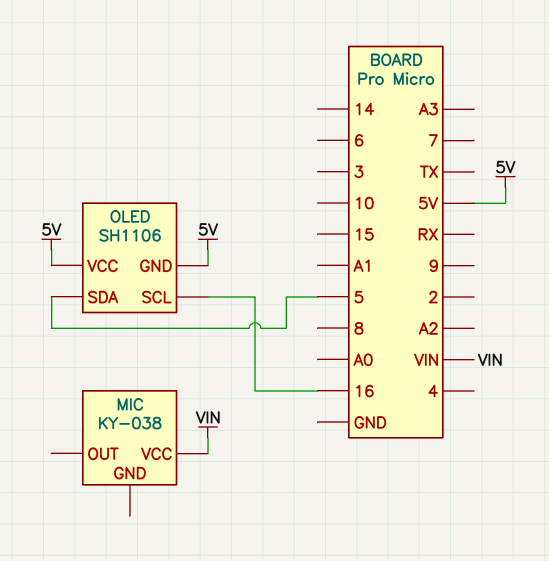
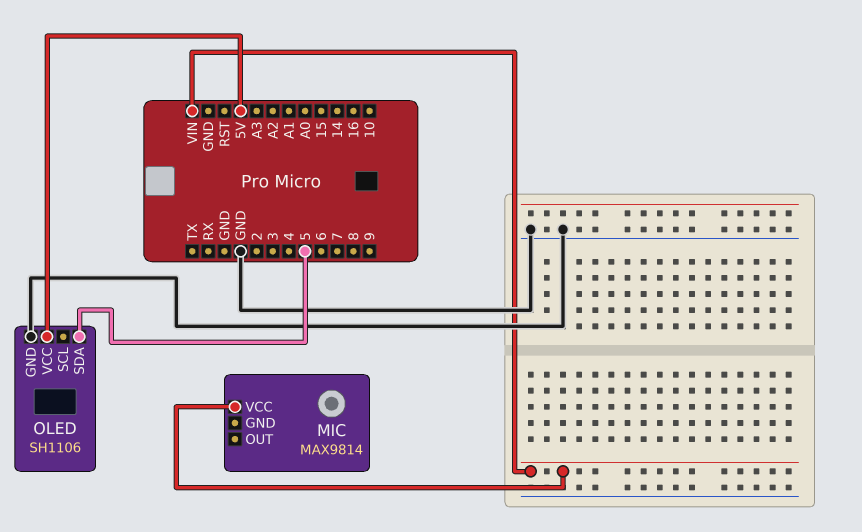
MIC: KY-038 -> MAX9814
OLED pin GND: 5V -> GND
OLED pin SCL: 16 -> none

